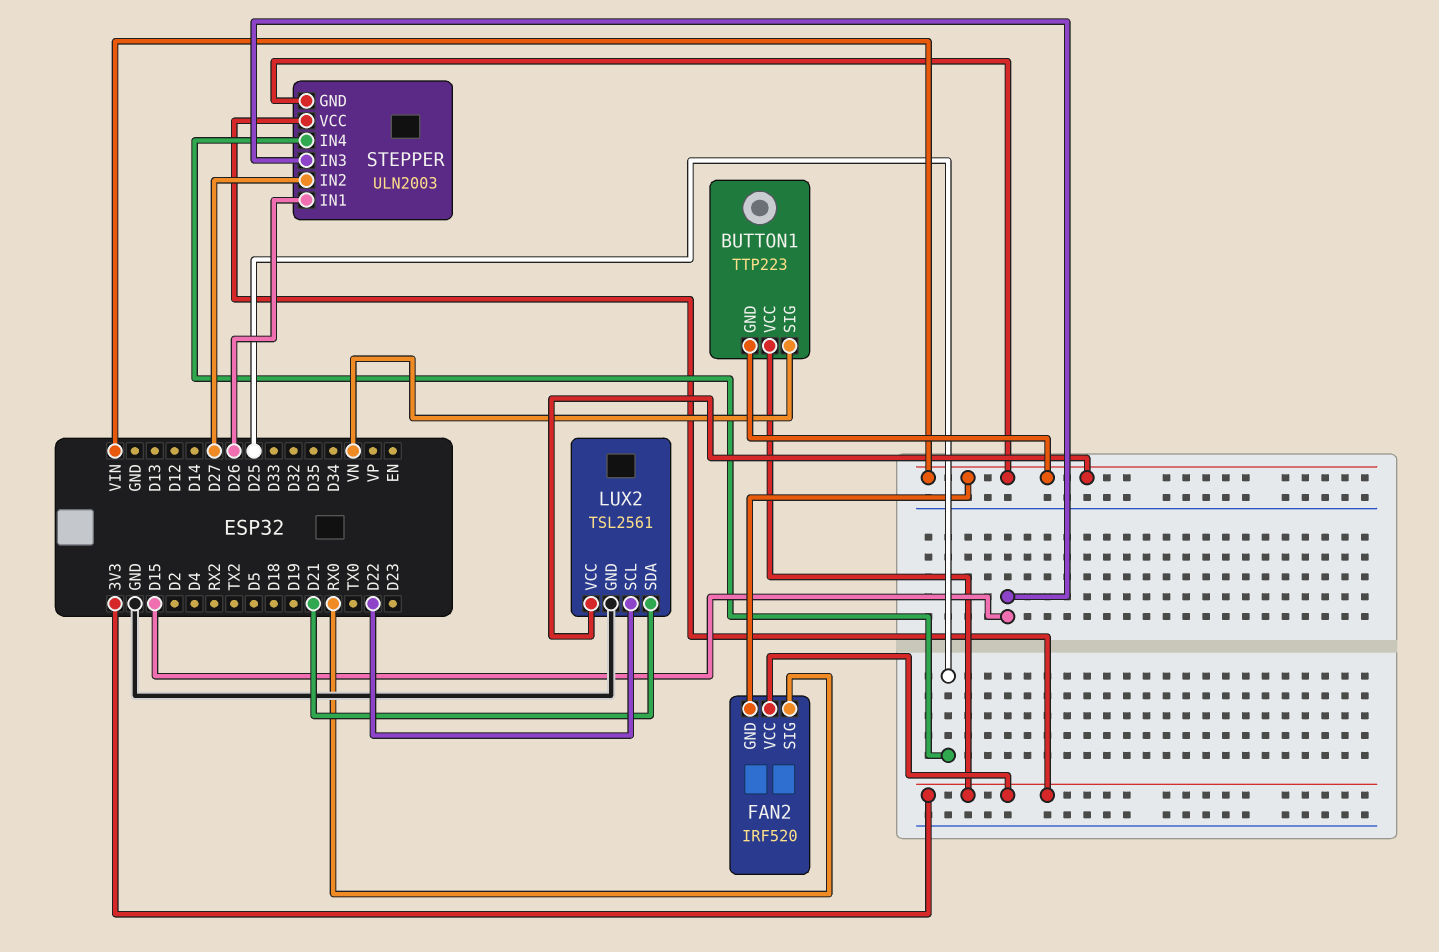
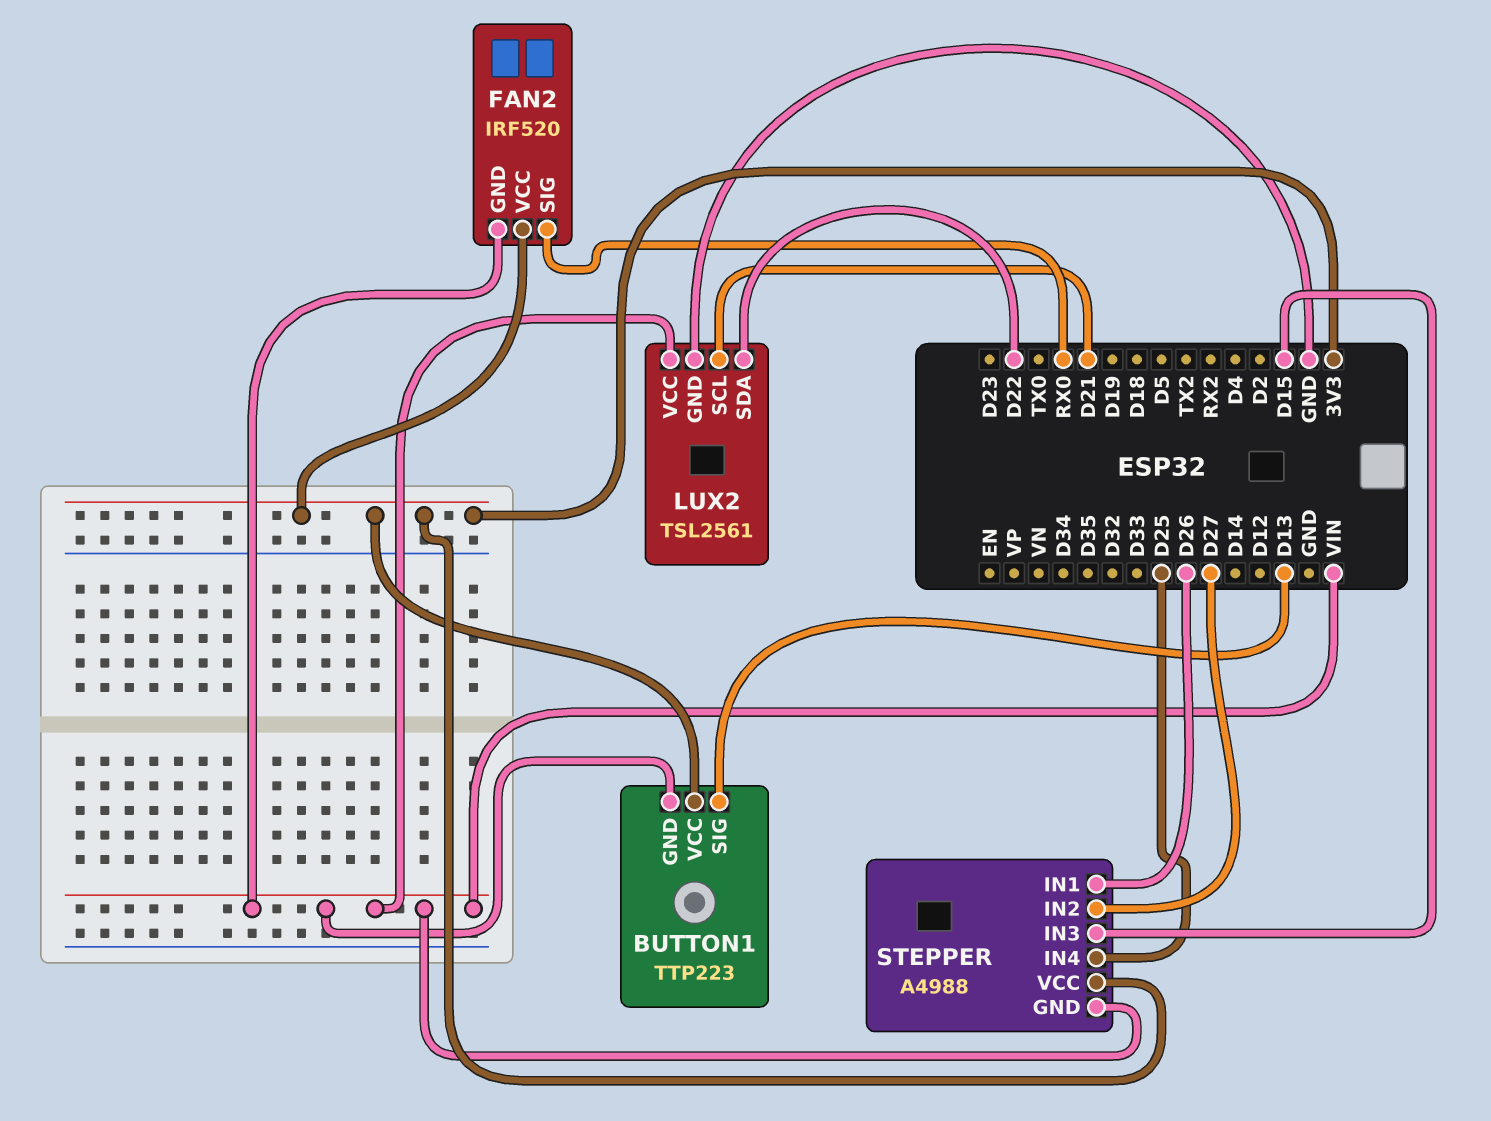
BUTTON1 pin SIG: VN -> D13
LUX2 pin SCL: D22 -> D21
LUX2 pin SDA: D21 -> D22
STEPPER: ULN2003 -> A4988

